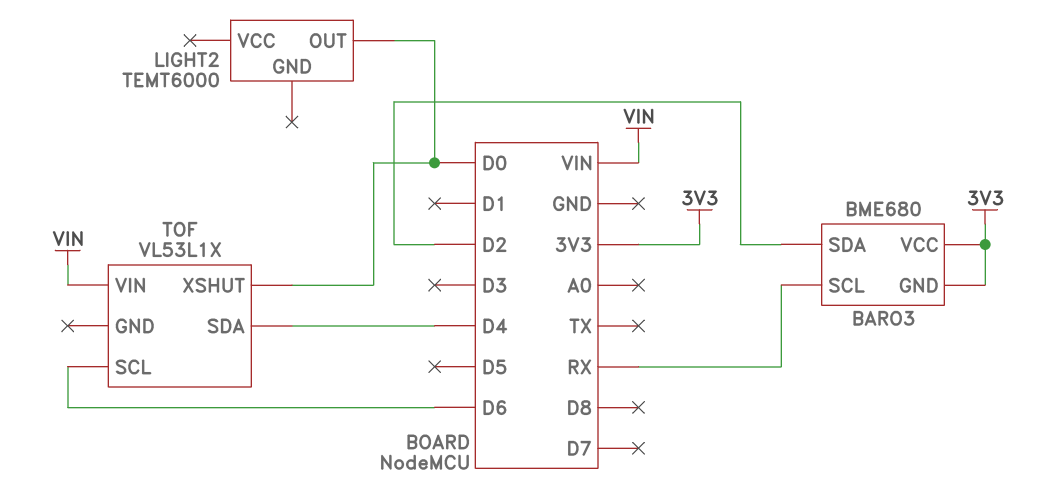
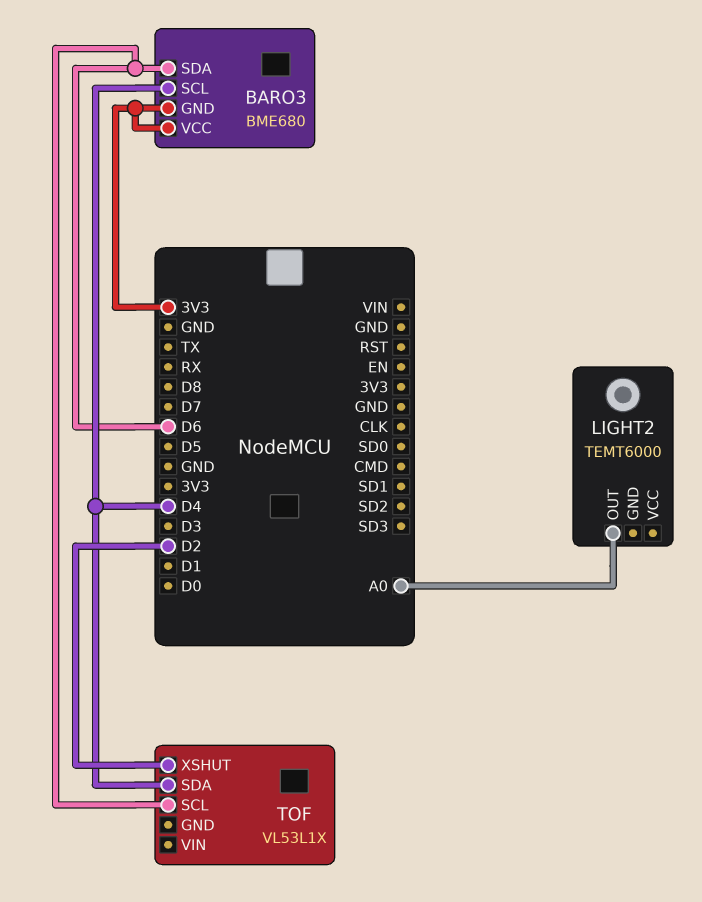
BARO3 pin SCL: RX -> D4
BARO3 pin SDA: D2 -> D6
LIGHT2 pin OUT: D0 -> A0
TOF pin VIN: VIN -> none
TOF pin XSHUT: D0 -> D2

